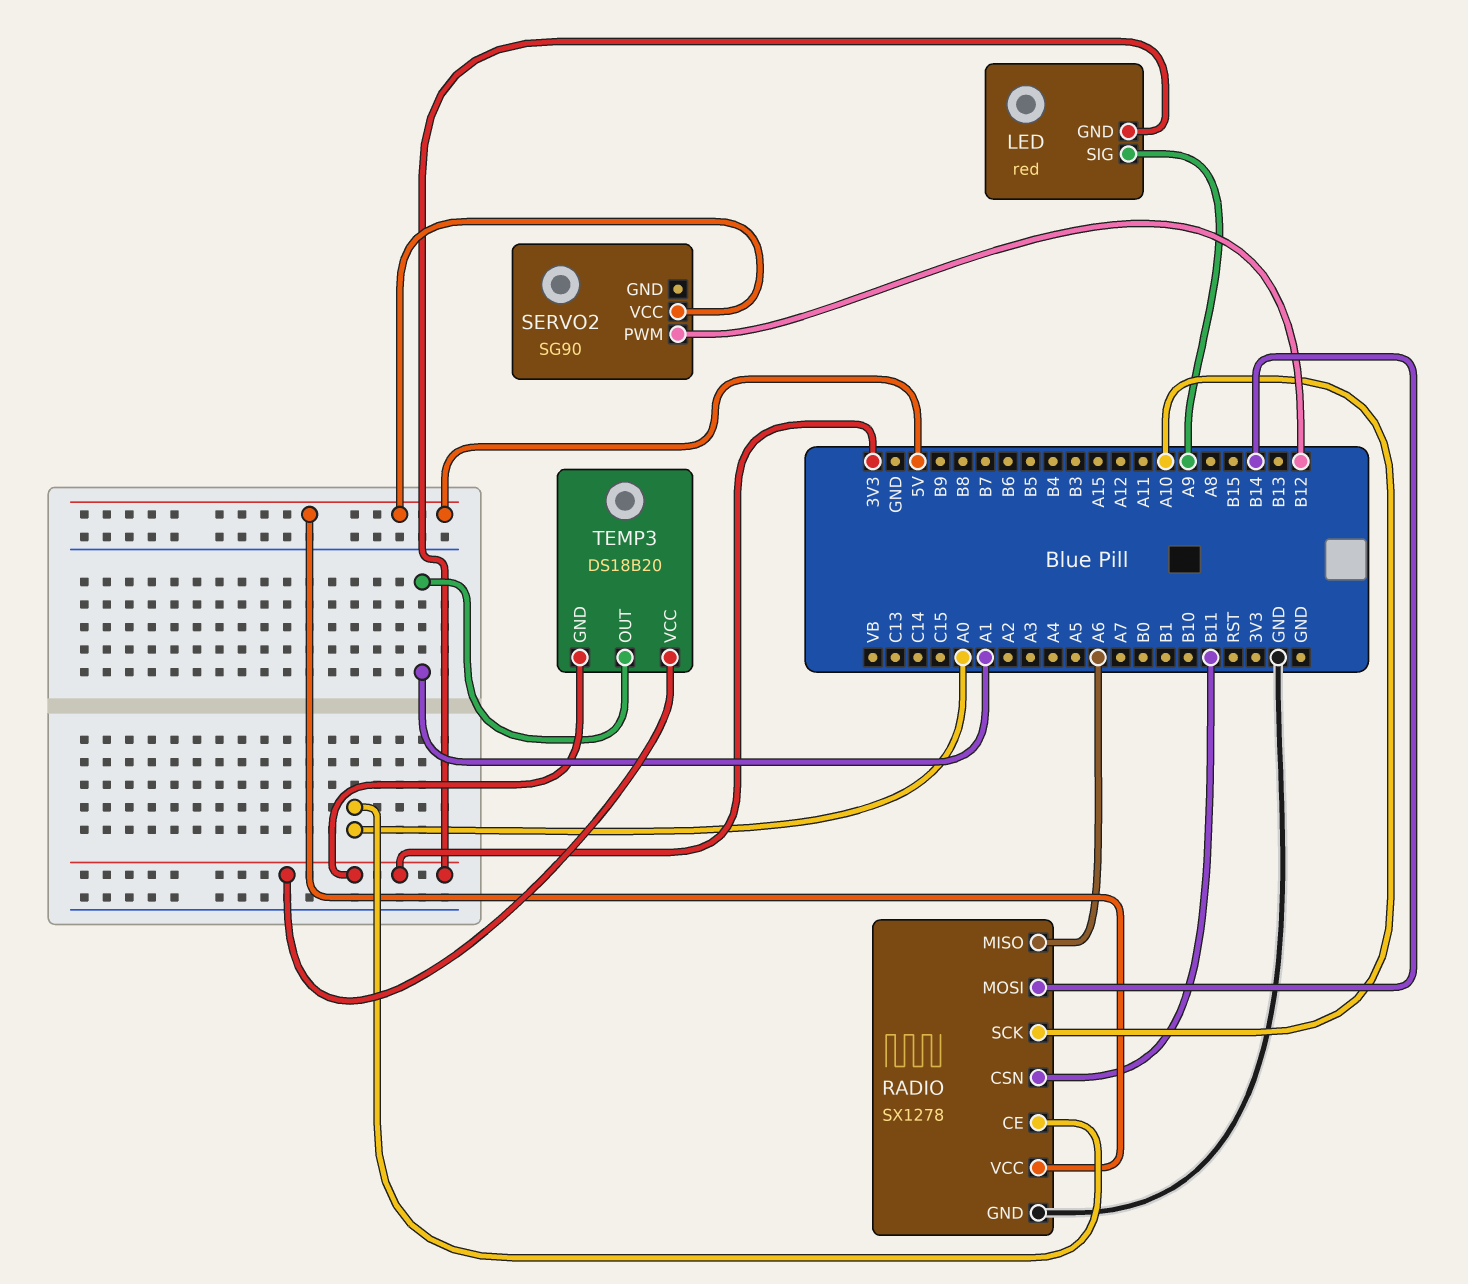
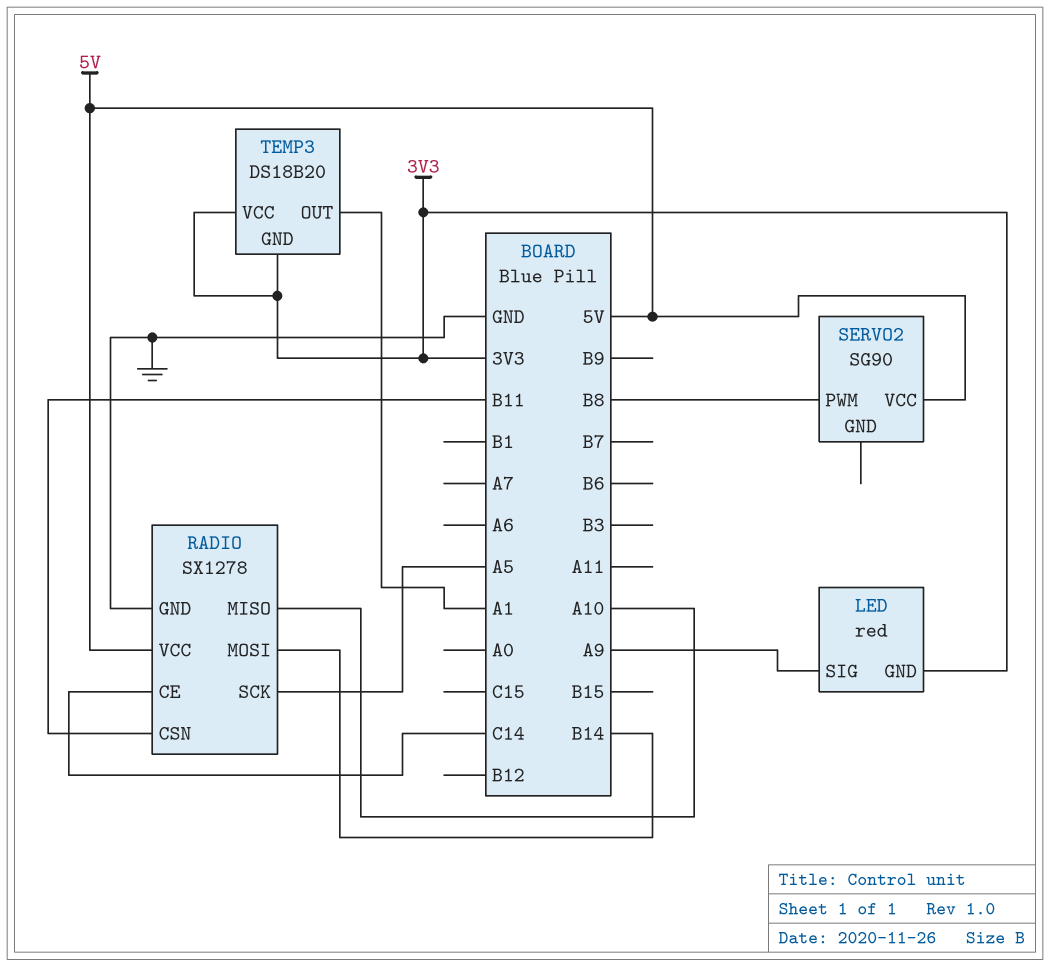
RADIO pin CE: A0 -> C14
RADIO pin MISO: A6 -> A10
RADIO pin SCK: A10 -> A5
SERVO2 pin PWM: B12 -> B8

